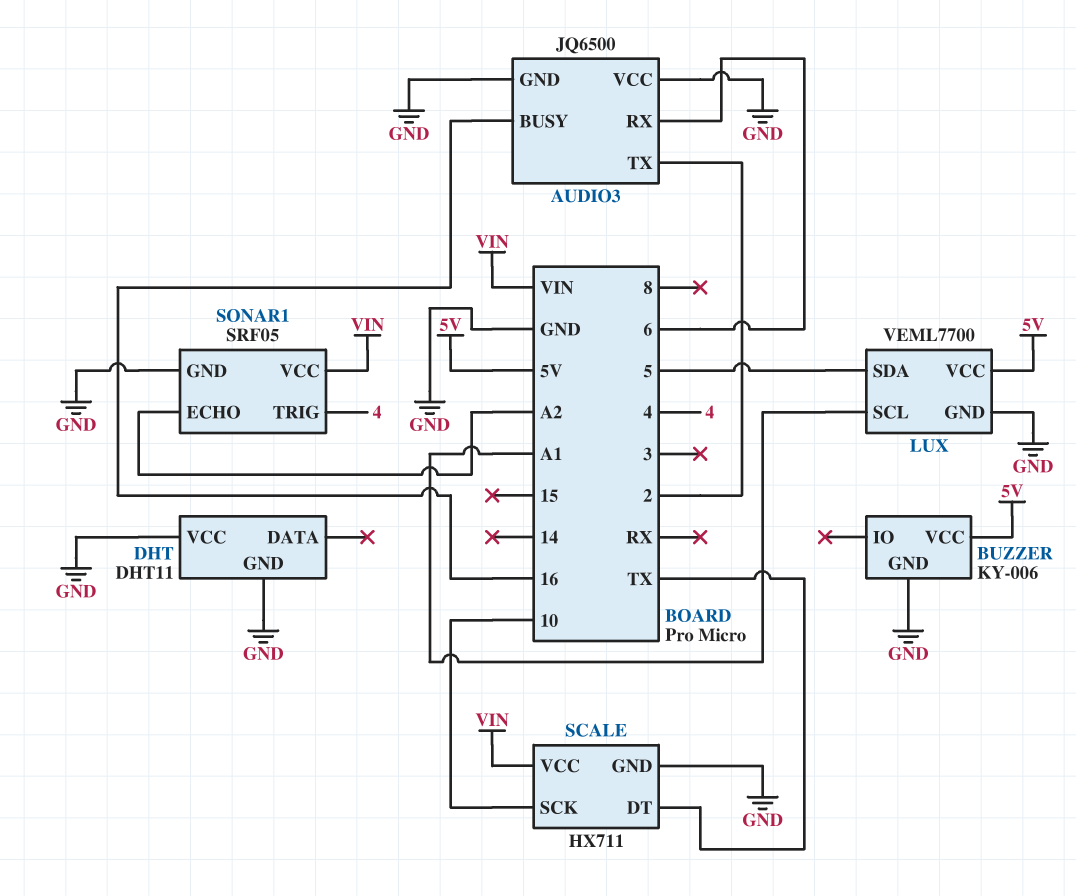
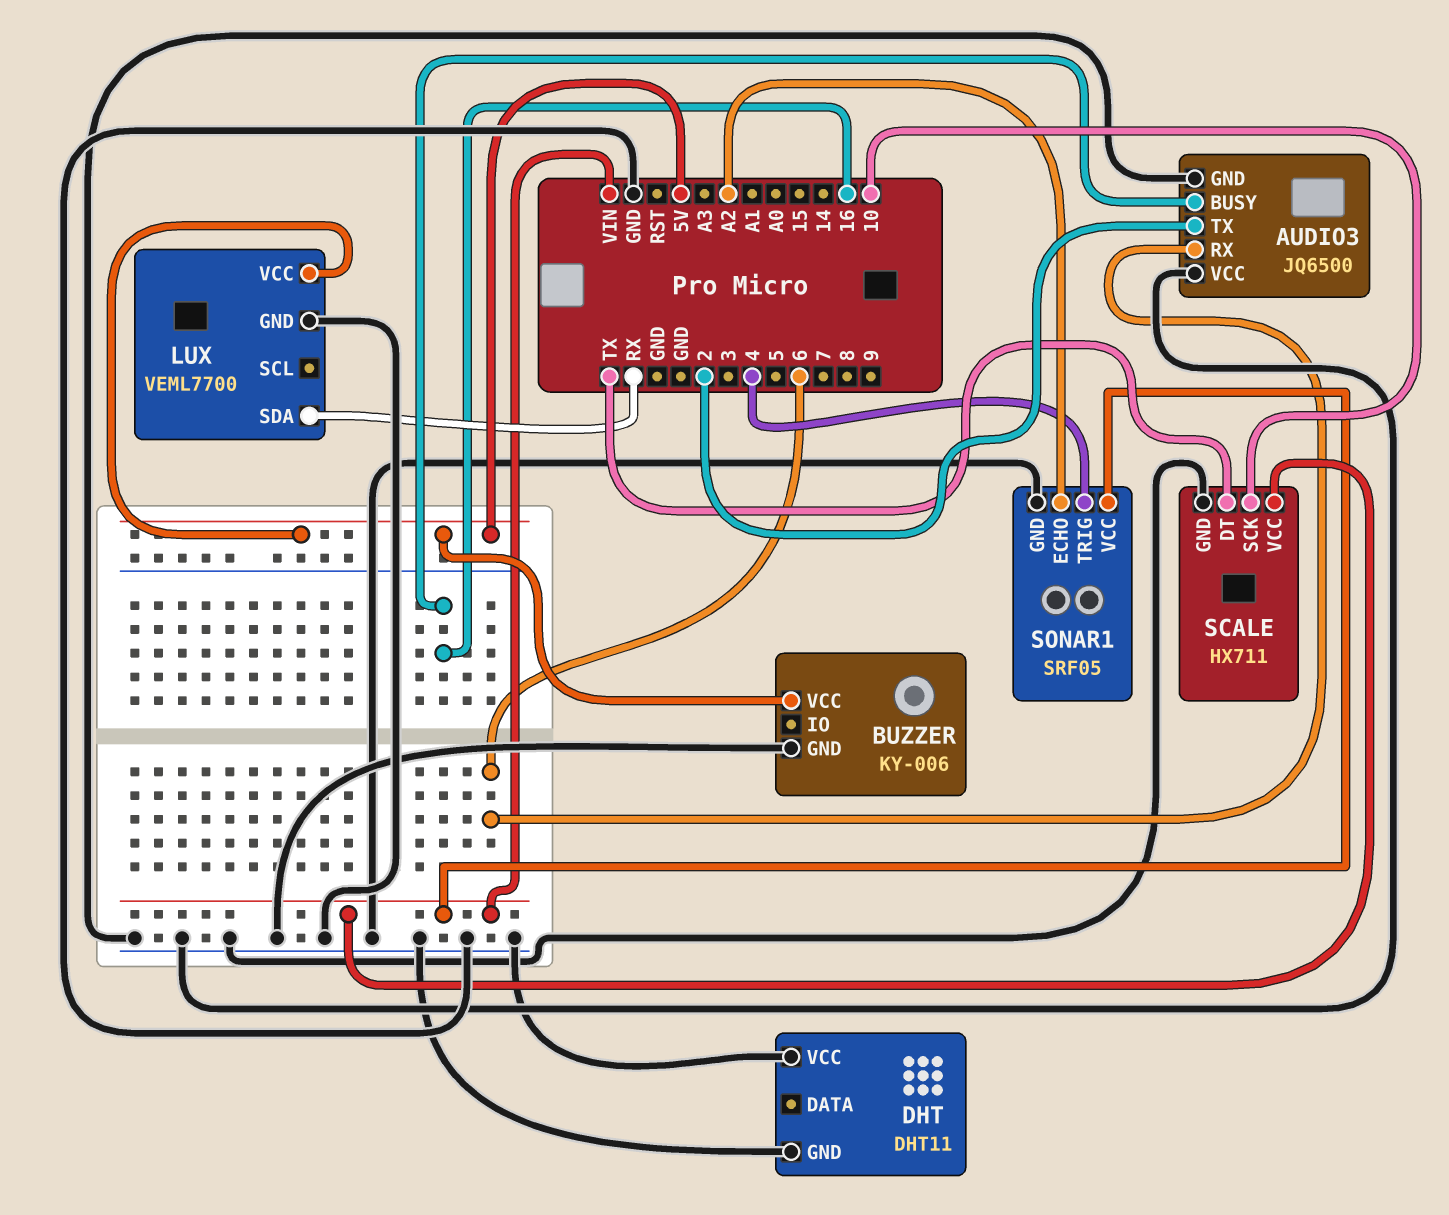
LUX pin SCL: A1 -> none
LUX pin SDA: 5 -> RX

